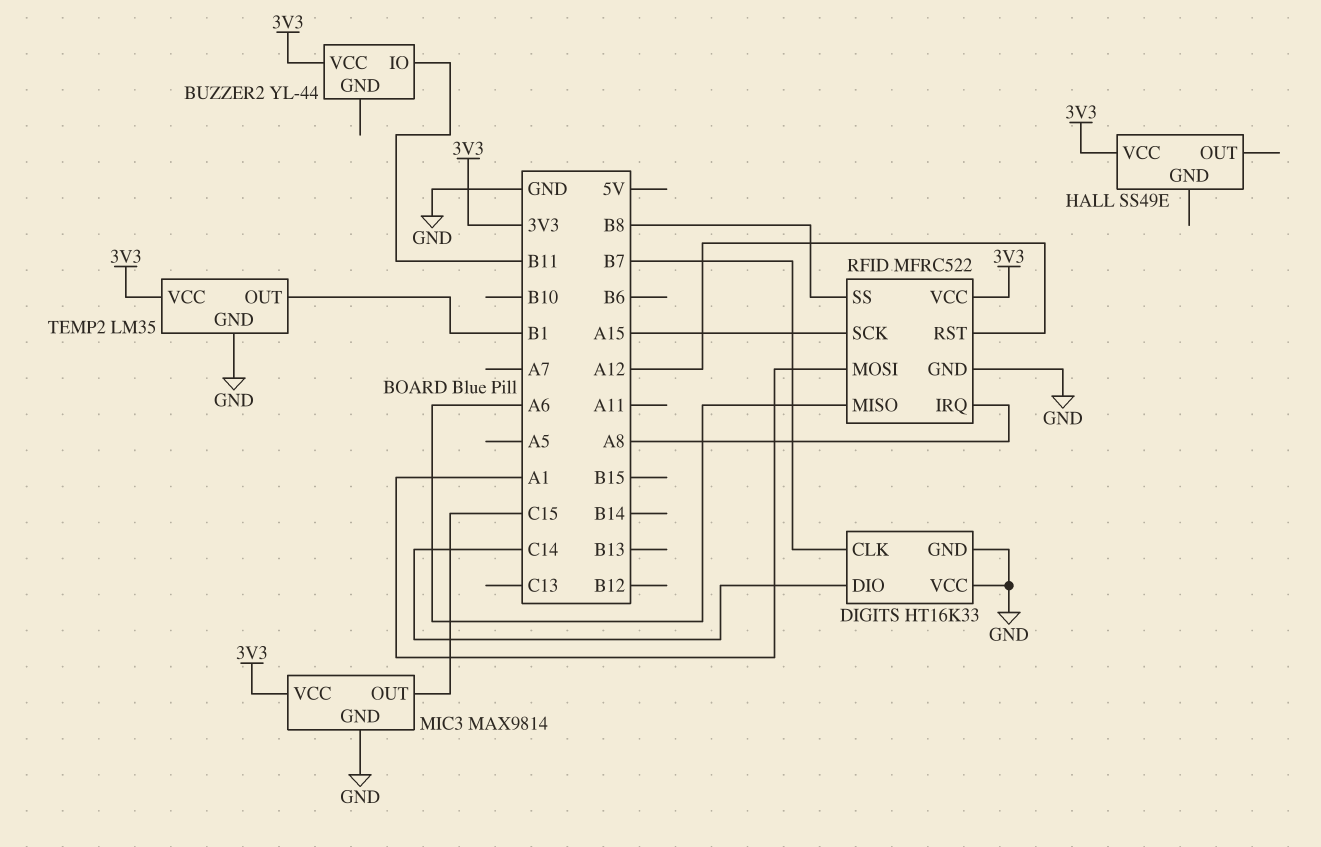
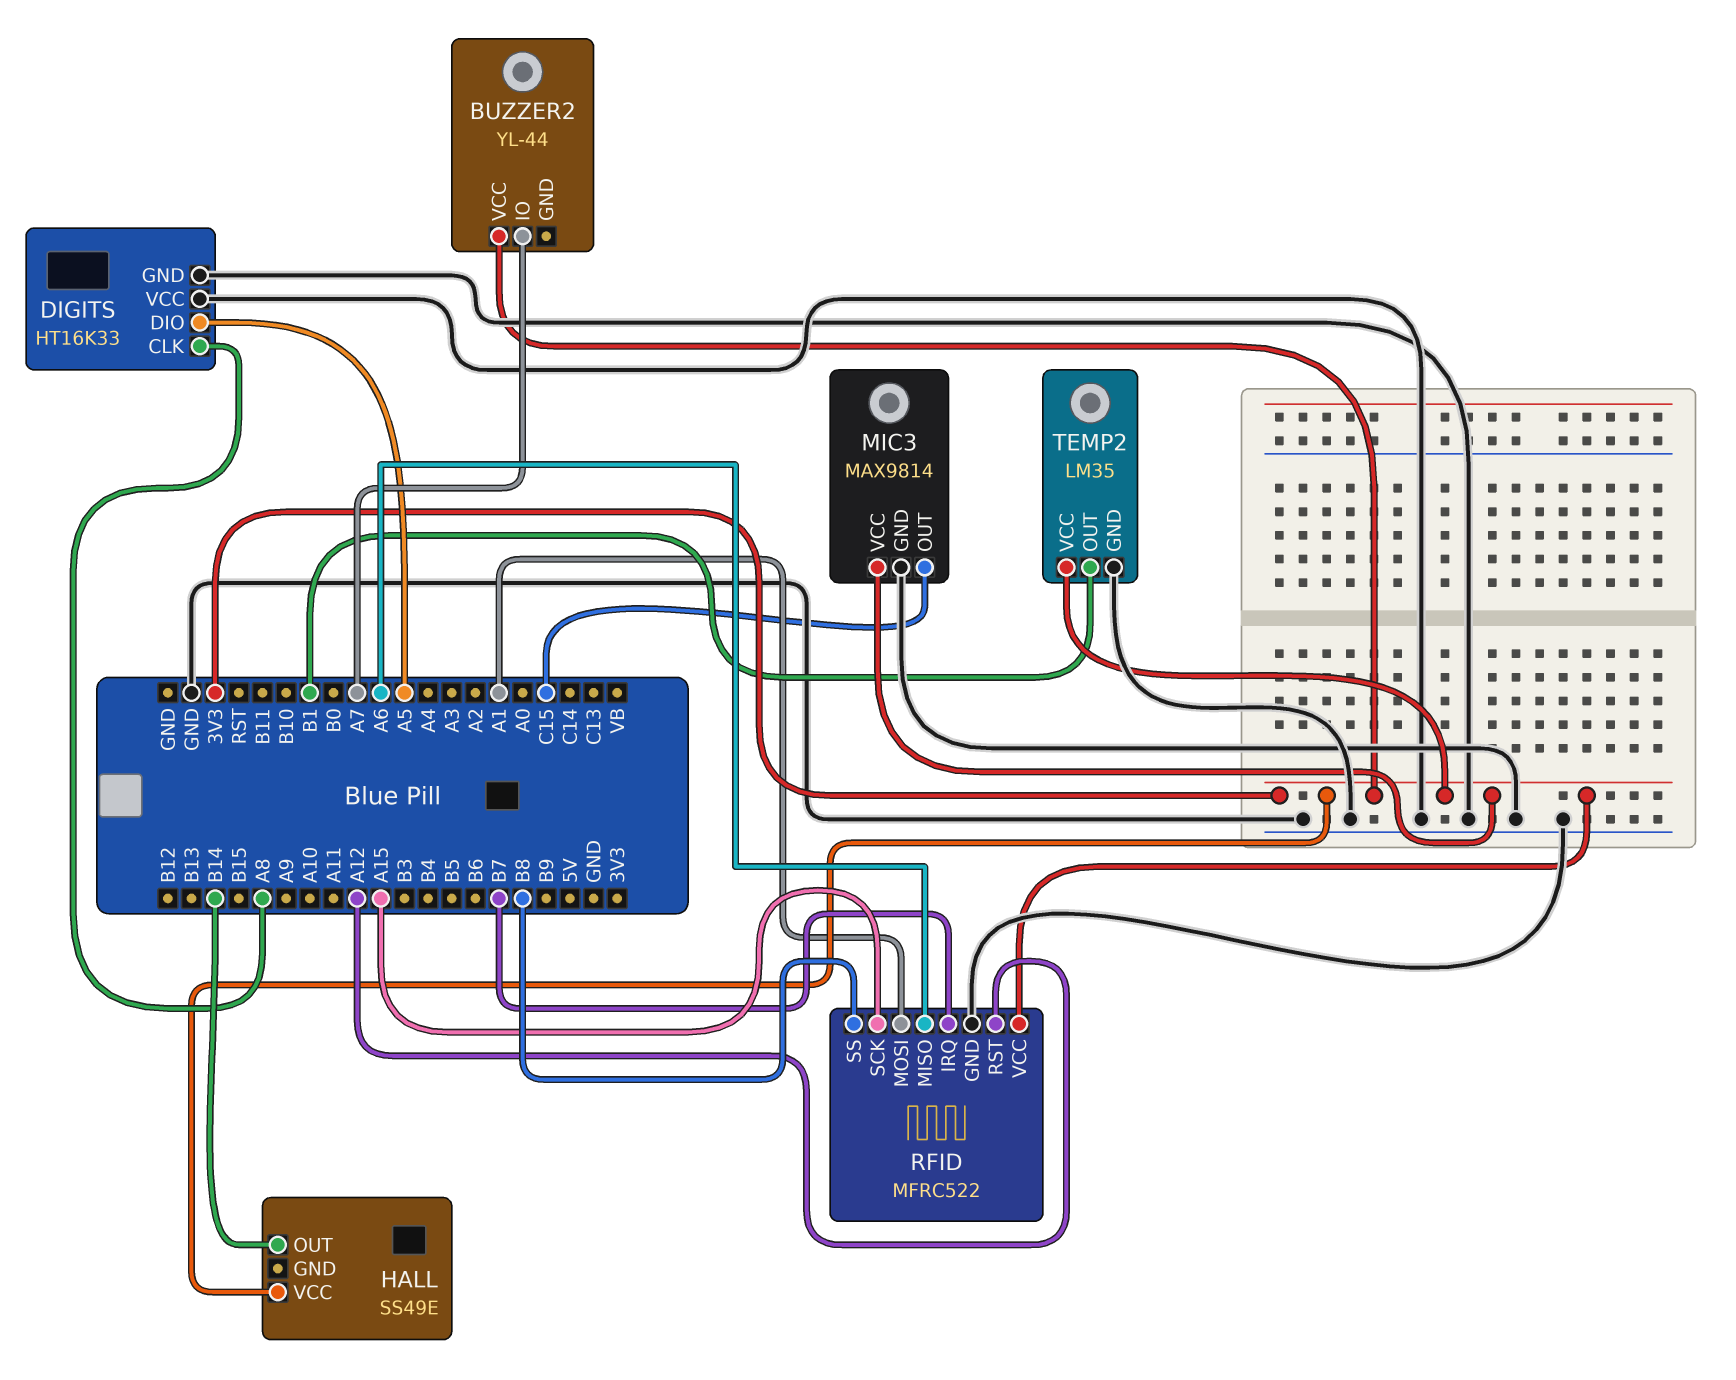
BUZZER2 pin IO: B11 -> A7
DIGITS pin CLK: B7 -> A8
DIGITS pin DIO: C14 -> A5
HALL pin OUT: none -> B14
RFID pin IRQ: A8 -> B7

